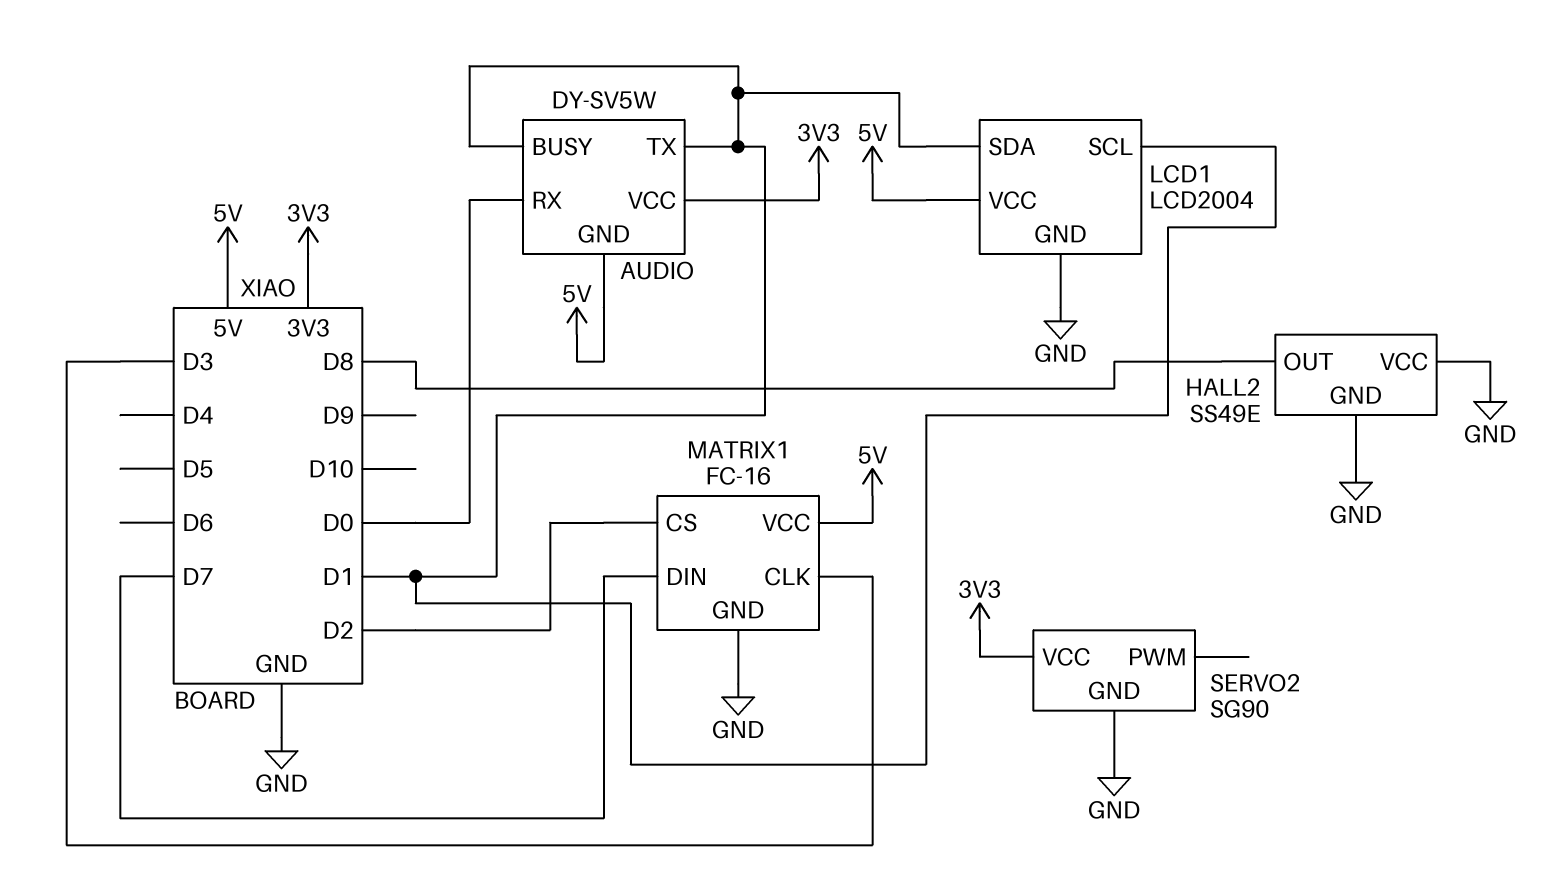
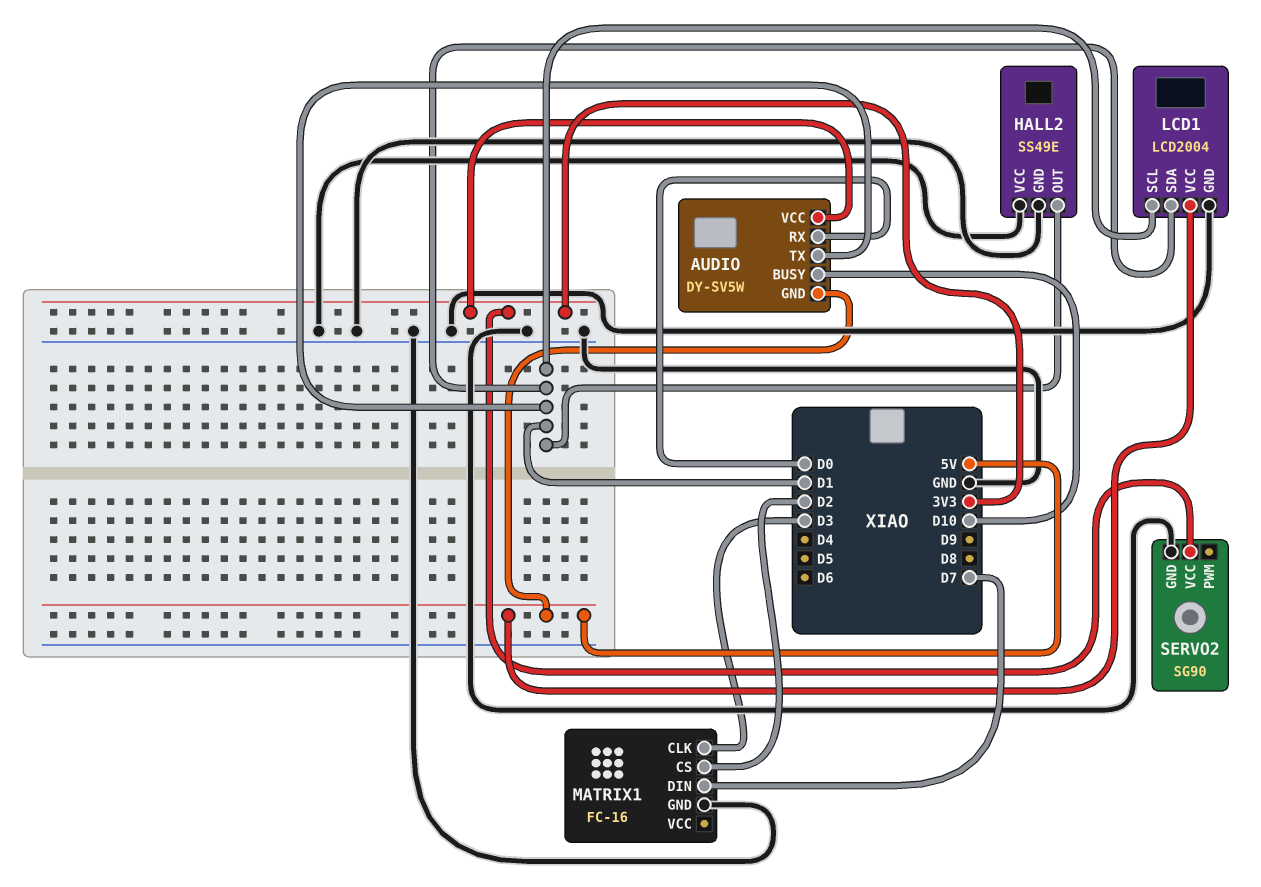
AUDIO pin BUSY: D1 -> D10
HALL2 pin OUT: D8 -> D1
MATRIX1 pin VCC: 5V -> none

